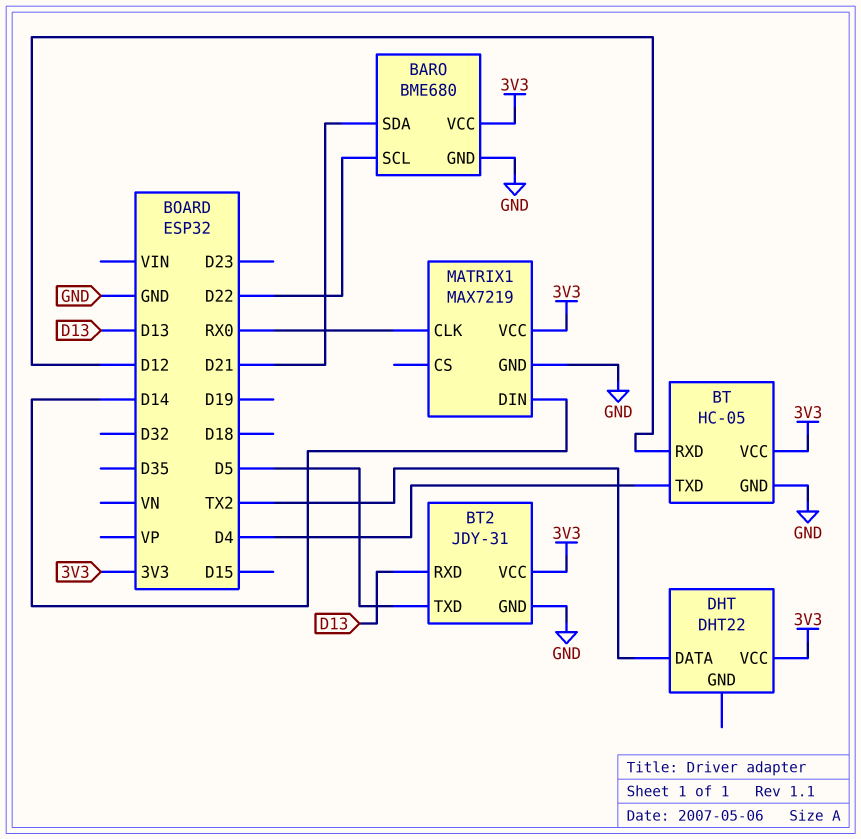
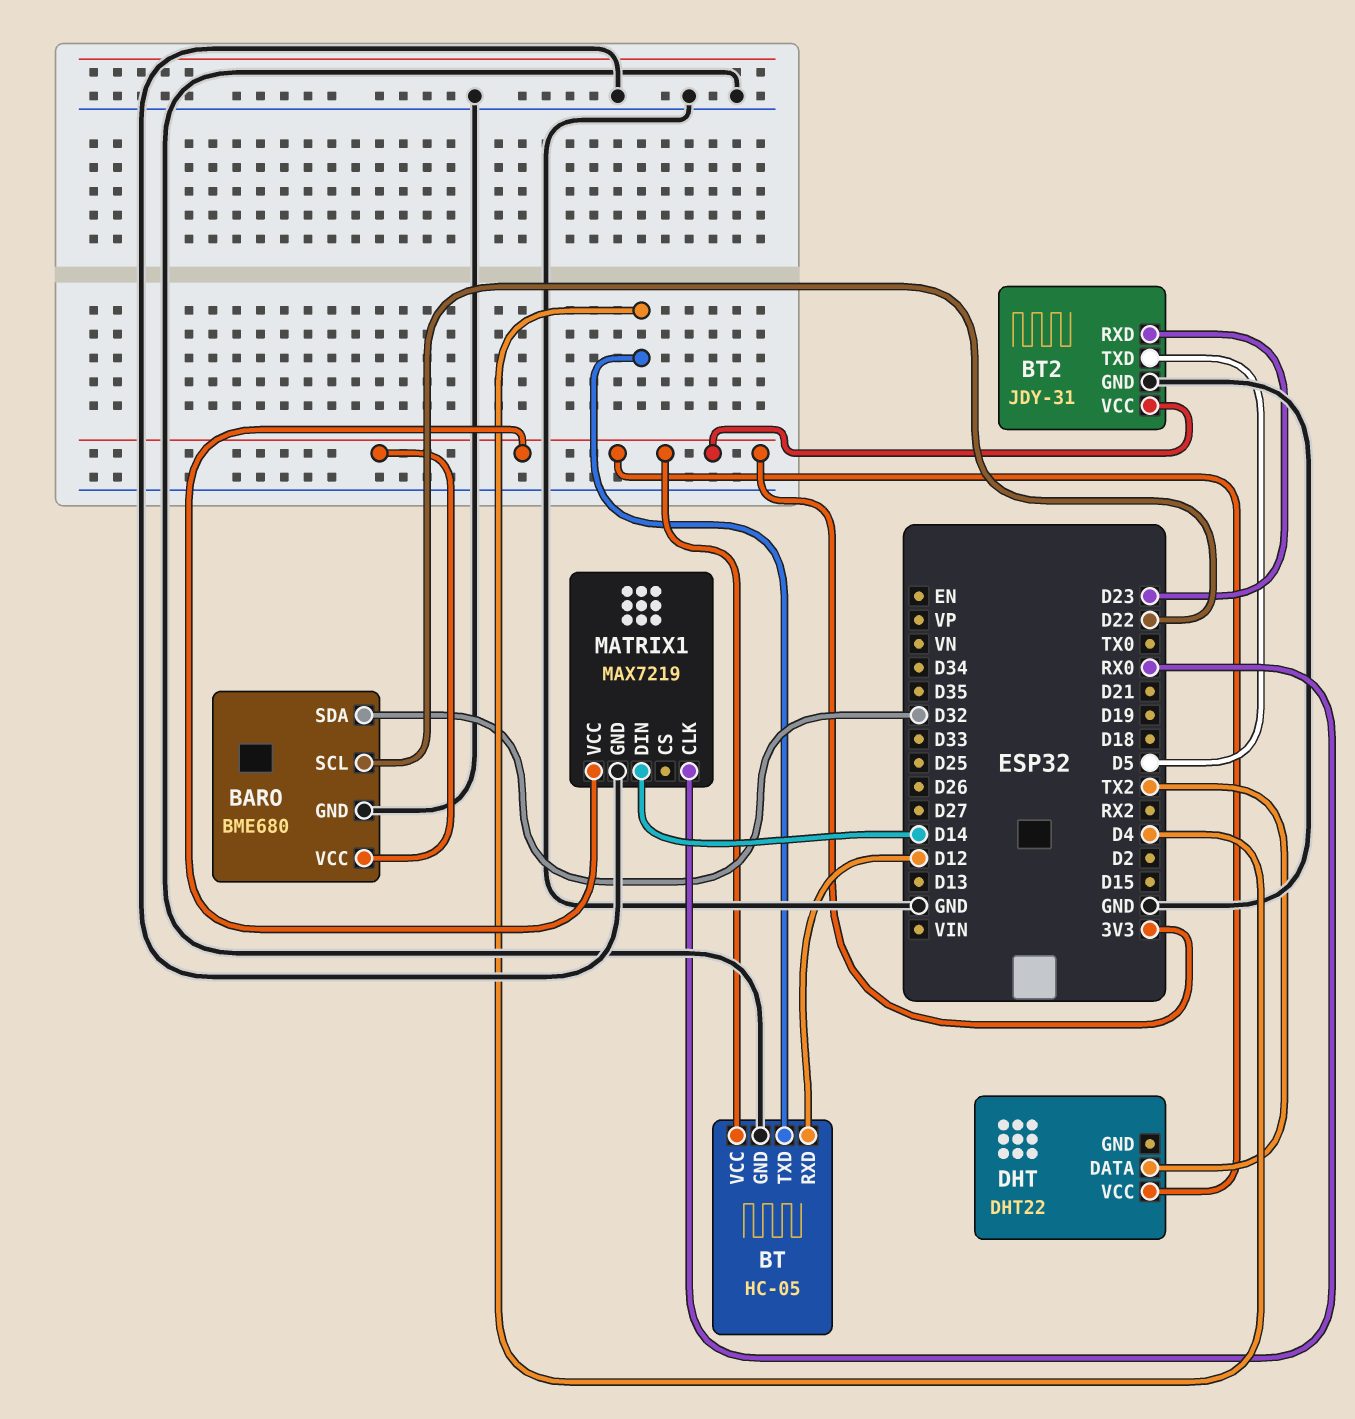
BARO pin SDA: D21 -> D32
BT2 pin RXD: D13 -> D23

